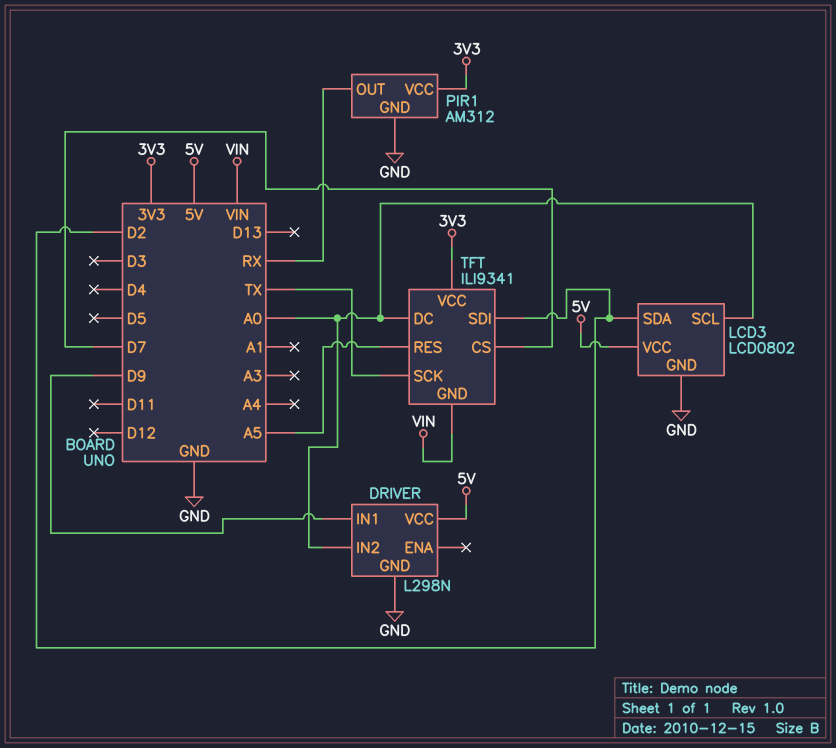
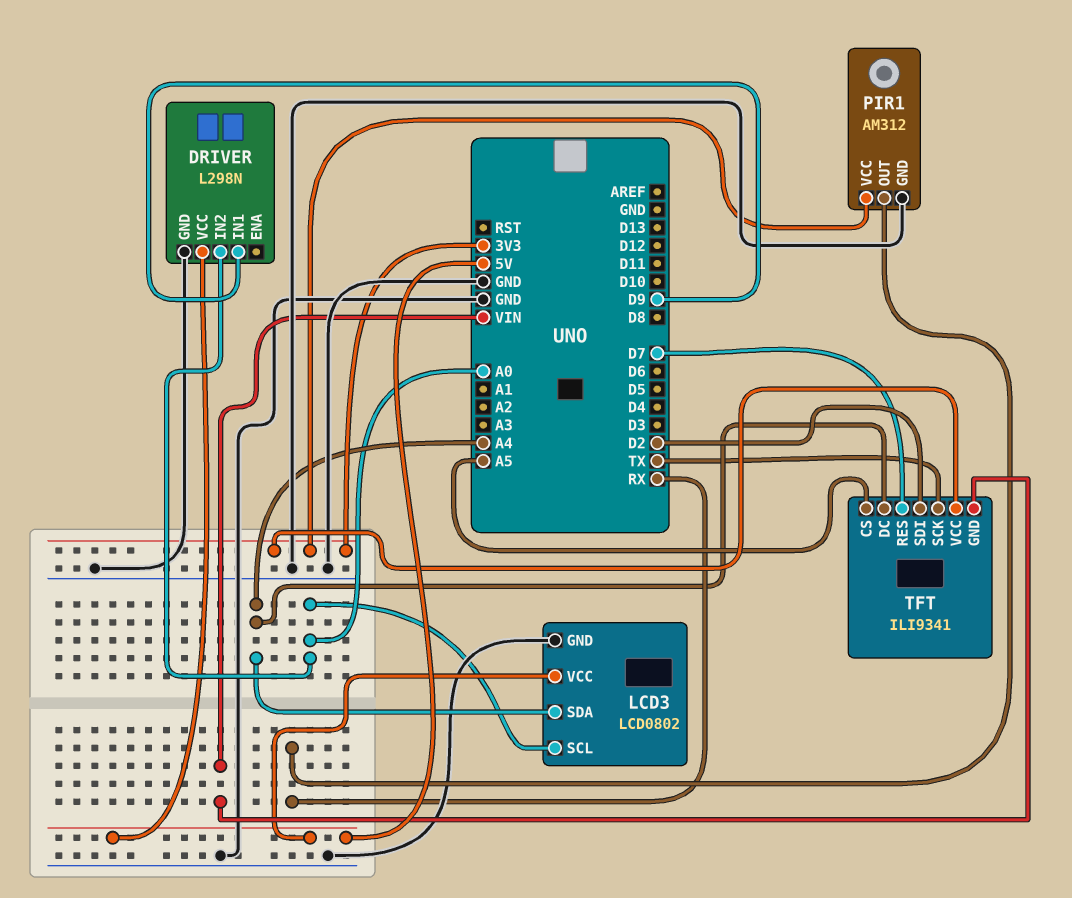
LCD3 pin SDA: D2 -> A4
TFT pin CS: D7 -> A5
TFT pin DC: A0 -> A4
TFT pin RES: A5 -> D7

